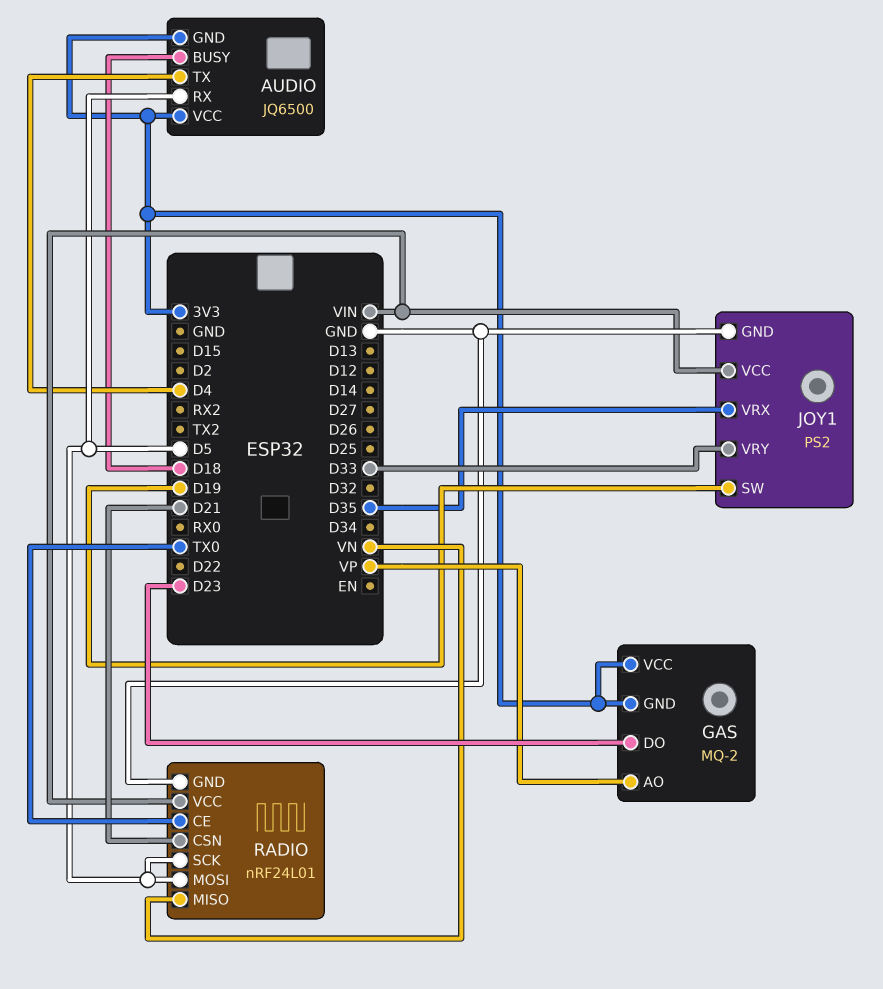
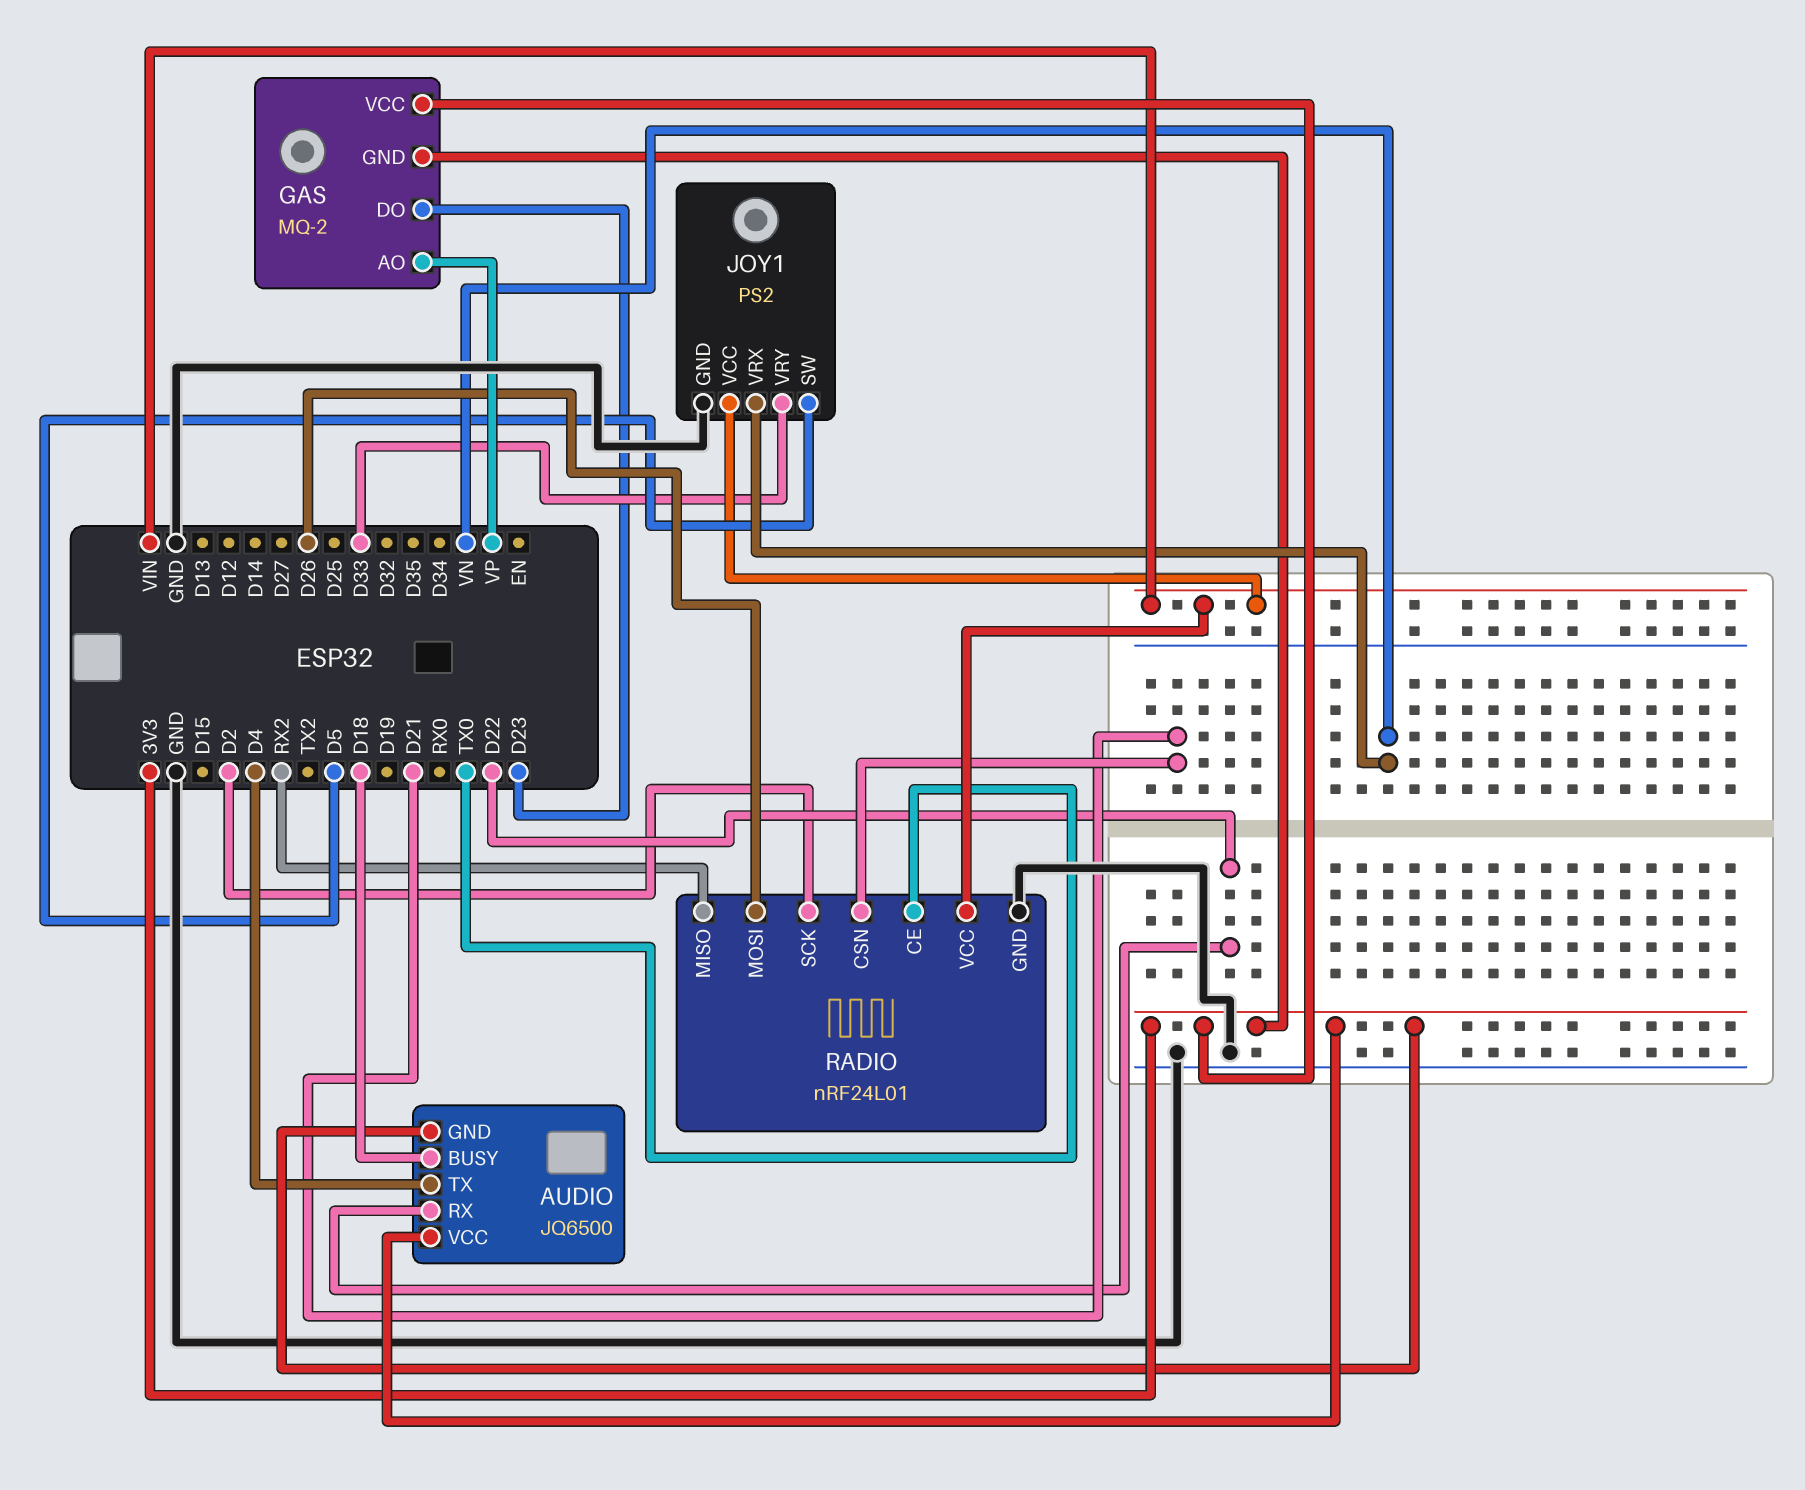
AUDIO pin RX: D5 -> D22
JOY1 pin SW: D19 -> D5
JOY1 pin VRX: D35 -> VN
RADIO pin MISO: VN -> RX2
RADIO pin MOSI: D5 -> D26
RADIO pin SCK: D5 -> D2

